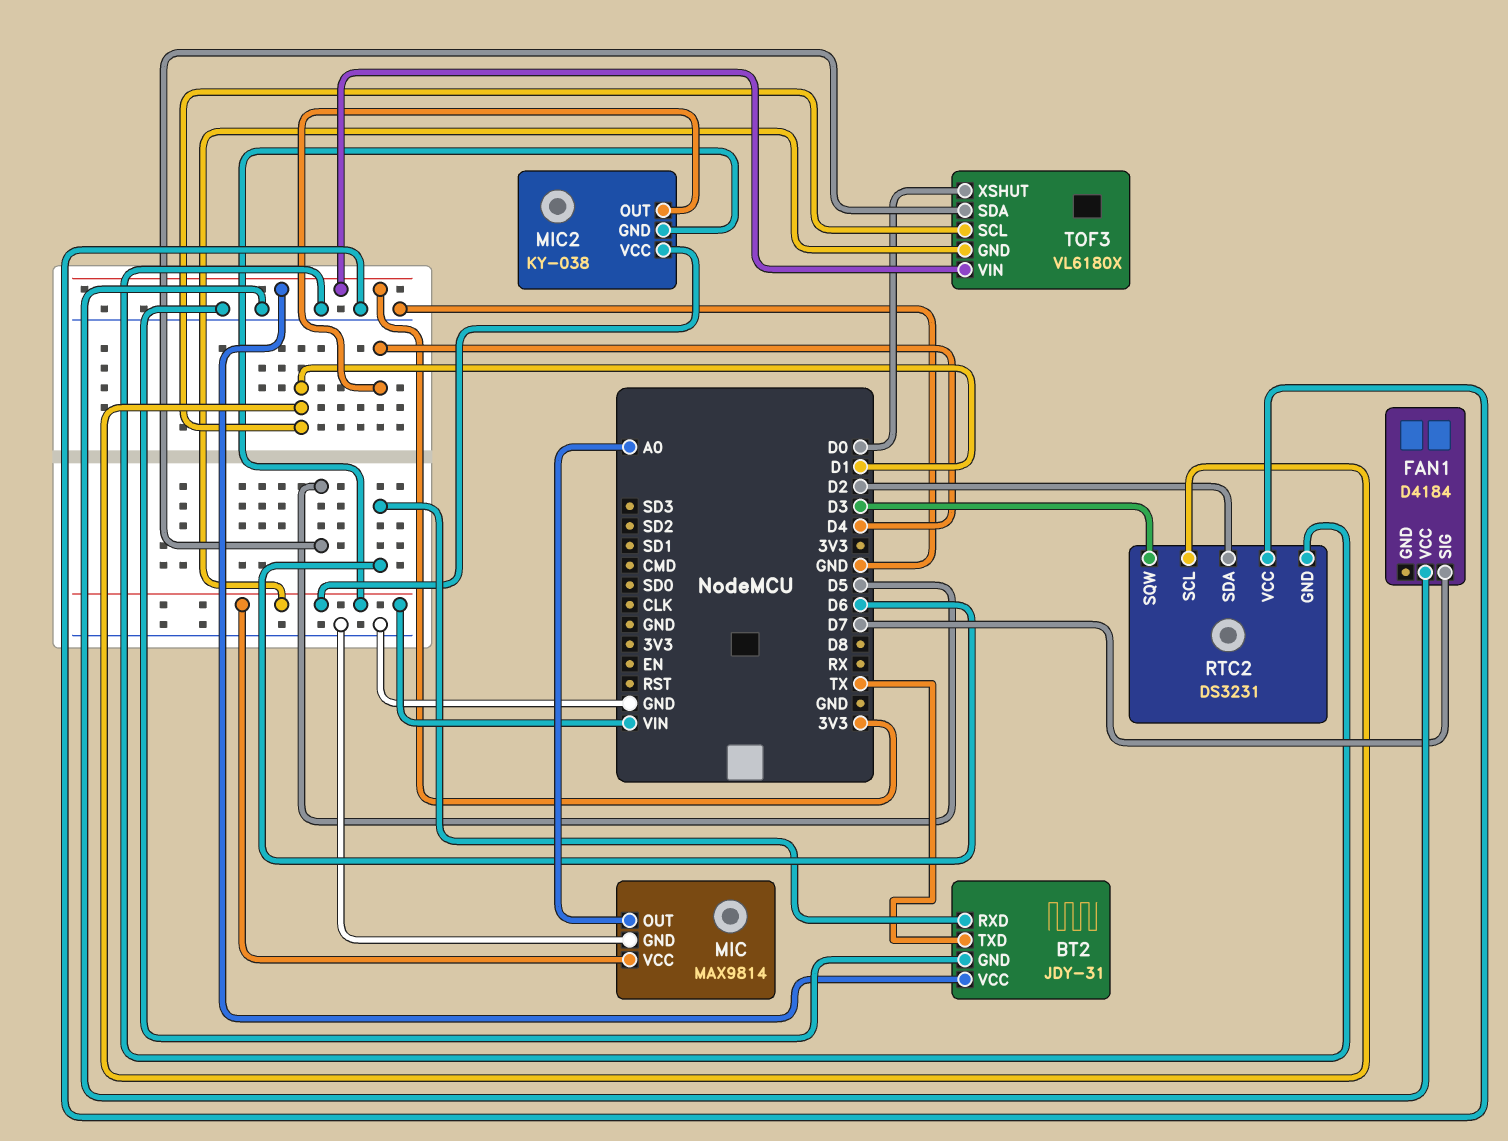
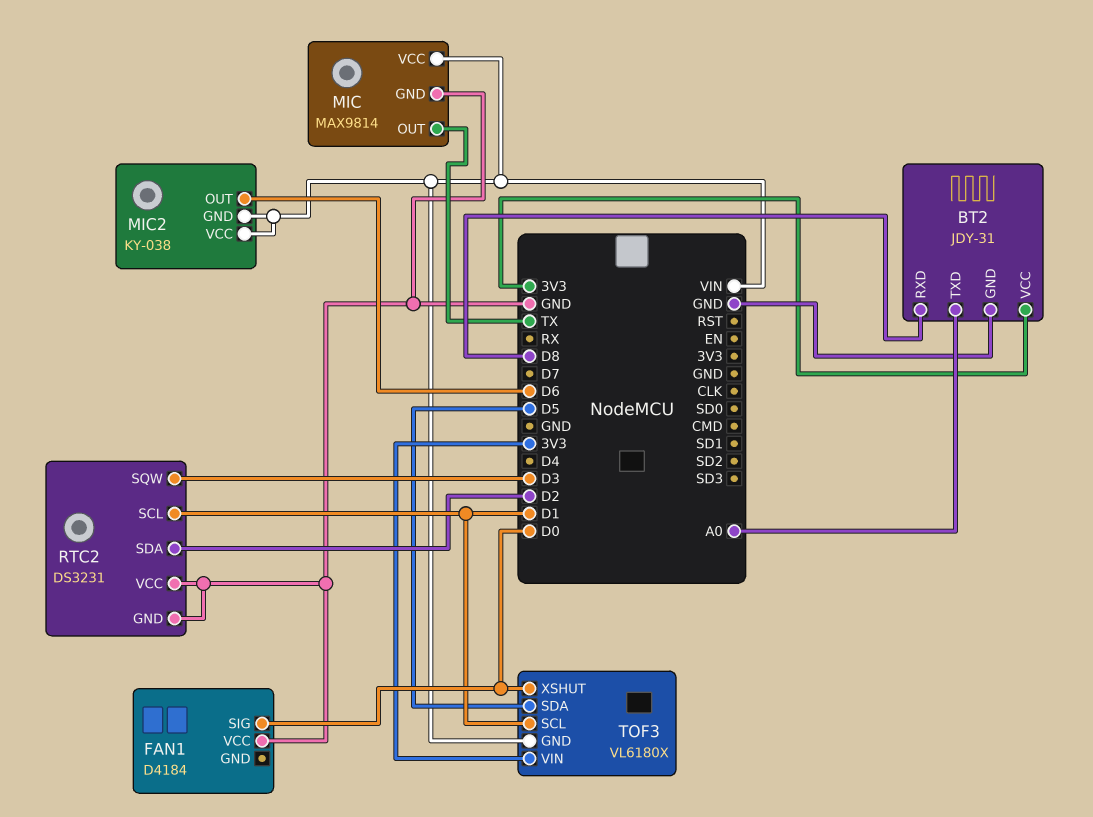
BT2 pin RXD: D6 -> D8
BT2 pin TXD: TX -> A0
FAN1 pin SIG: D7 -> D0
MIC pin OUT: A0 -> TX
MIC2 pin OUT: D4 -> D6

